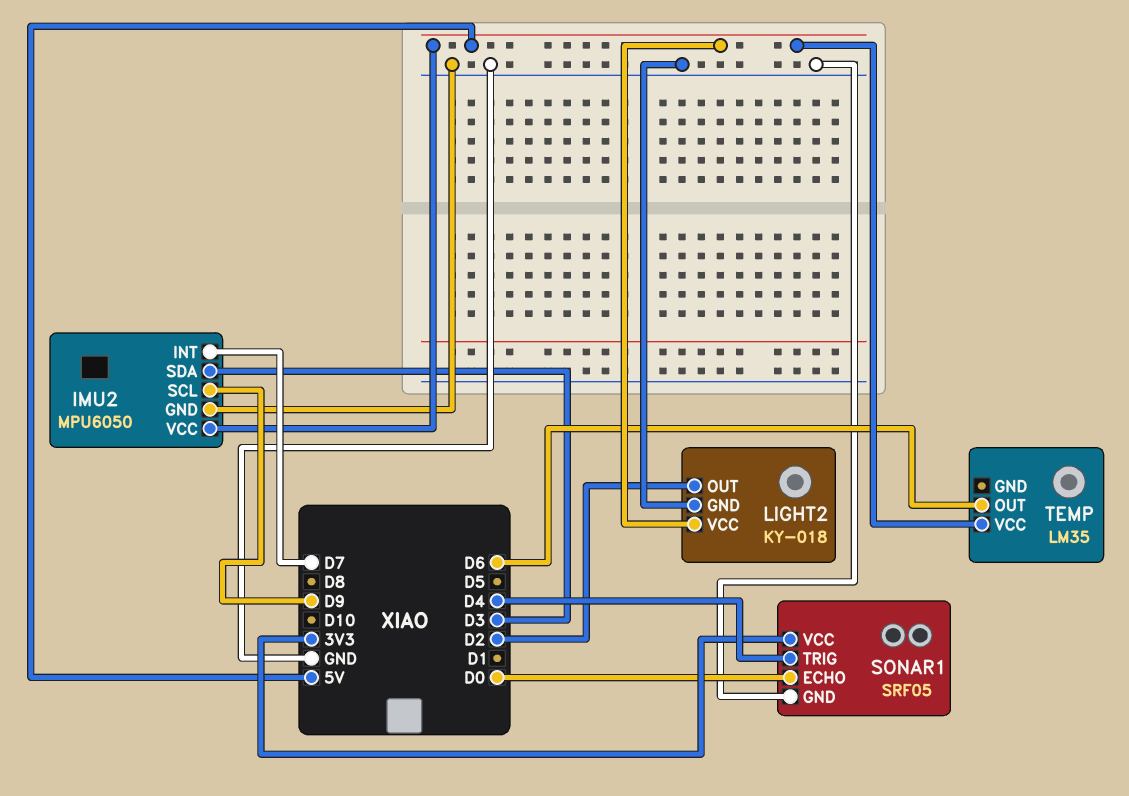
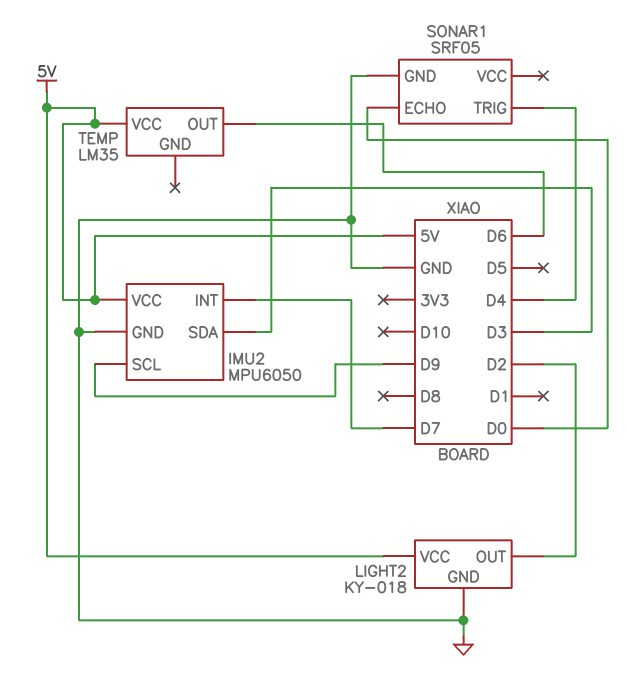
SONAR1 pin VCC: 3V3 -> none

